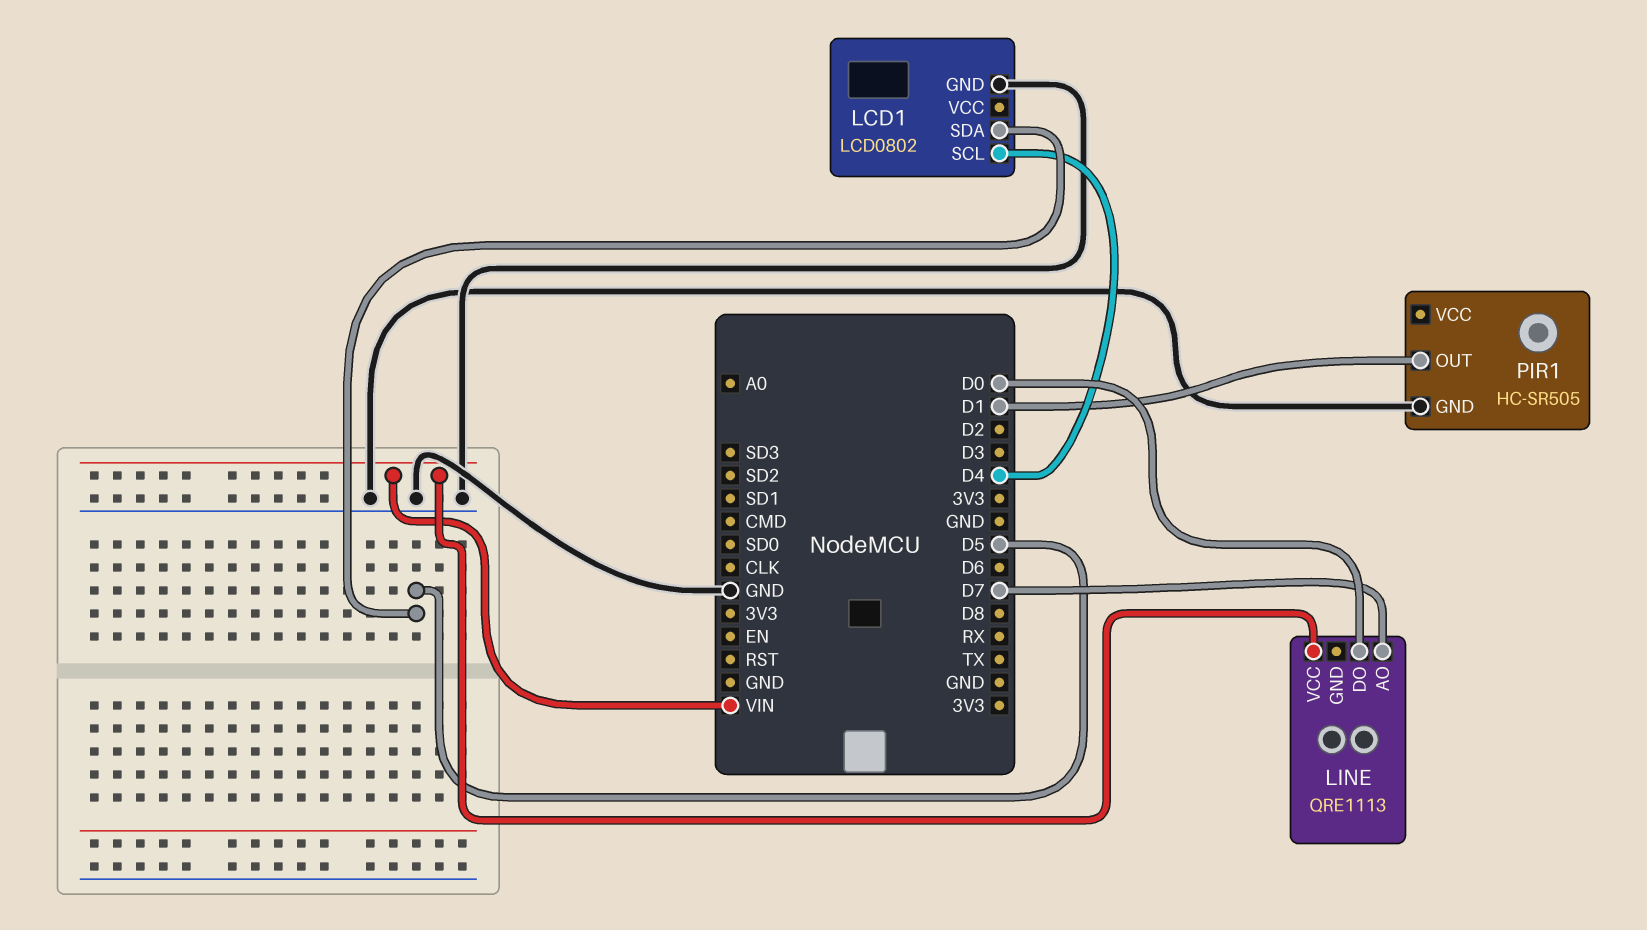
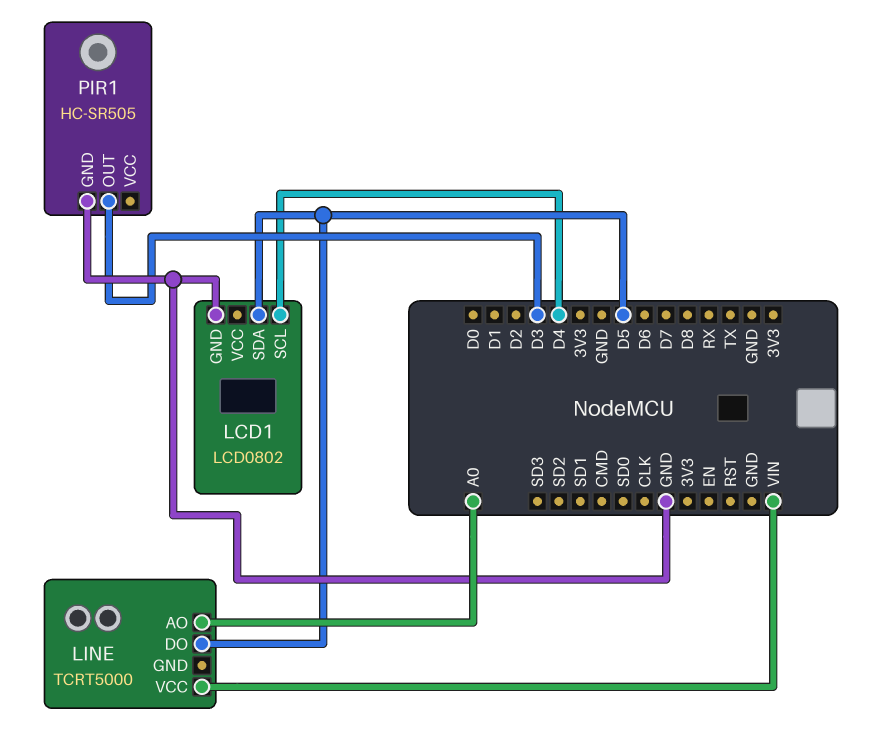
LINE: QRE1113 -> TCRT5000
LINE pin AO: D7 -> A0
LINE pin DO: D0 -> D5
PIR1 pin OUT: D1 -> D3

